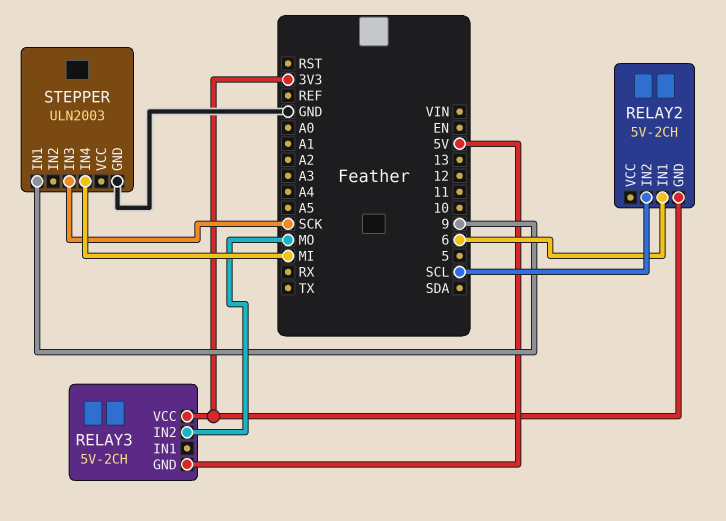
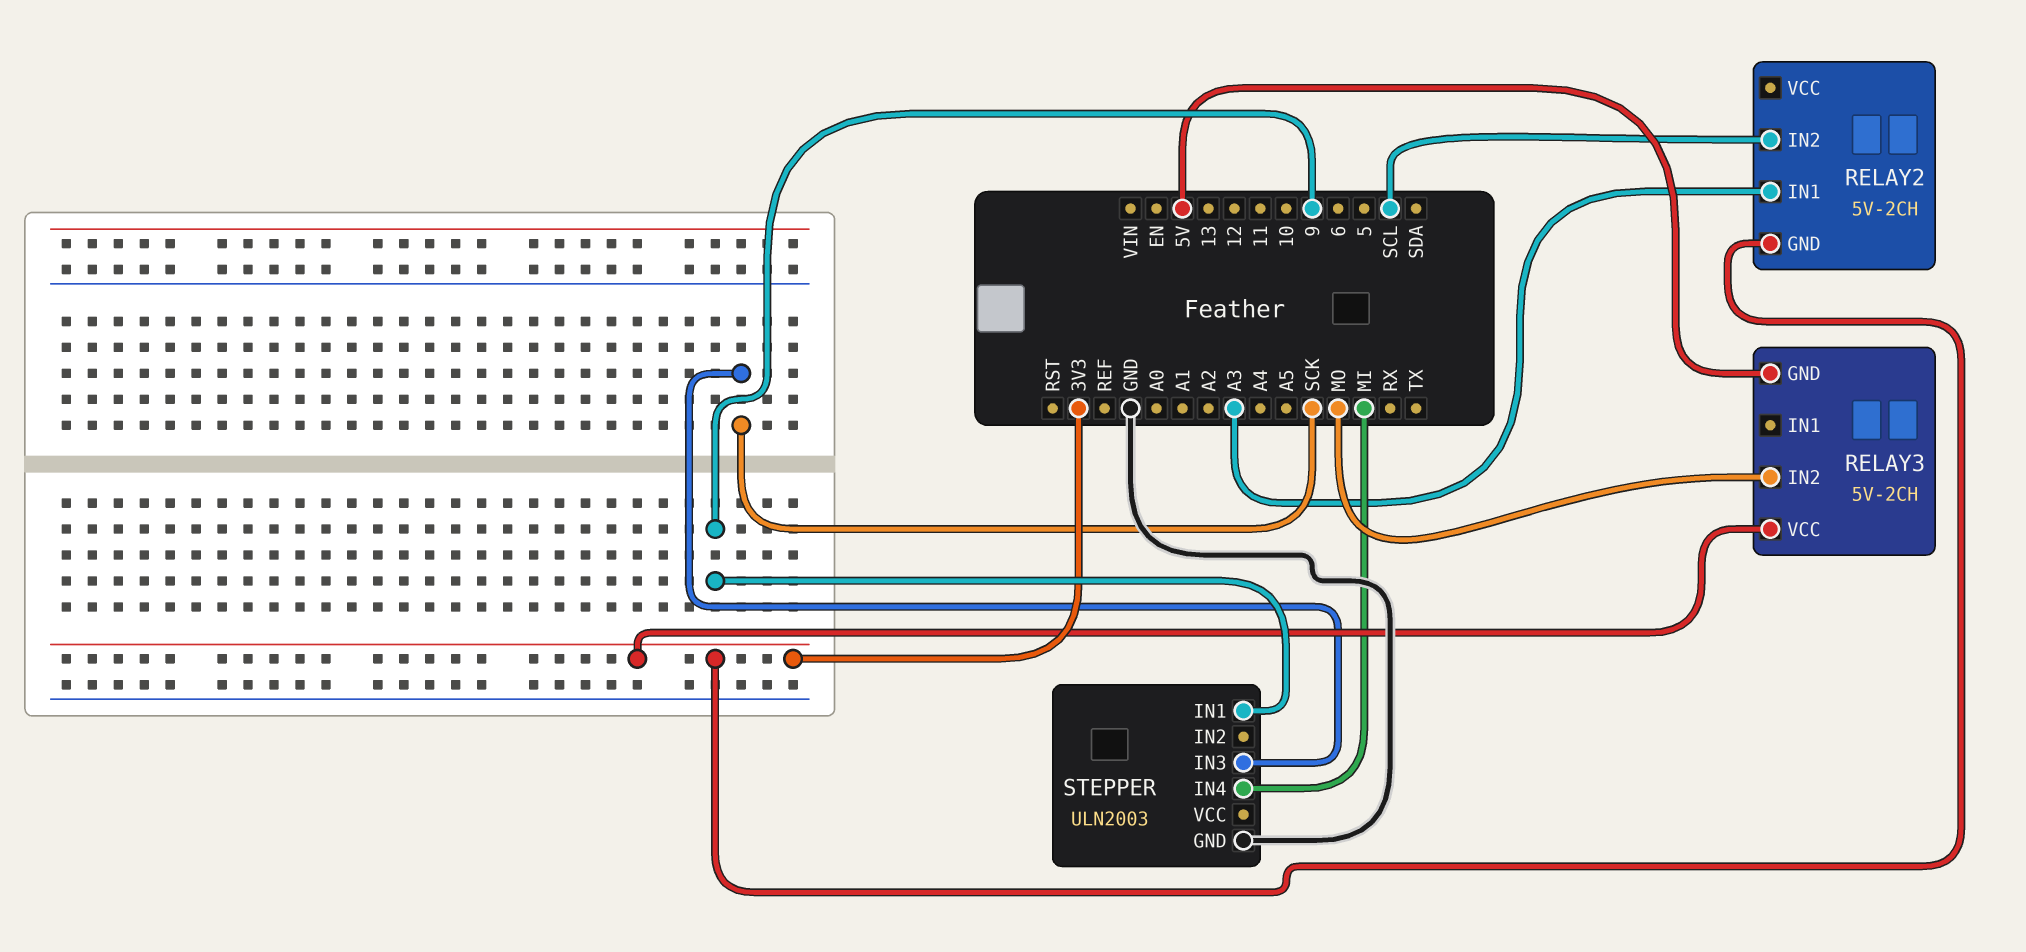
RELAY2 pin IN1: 6 -> A3

